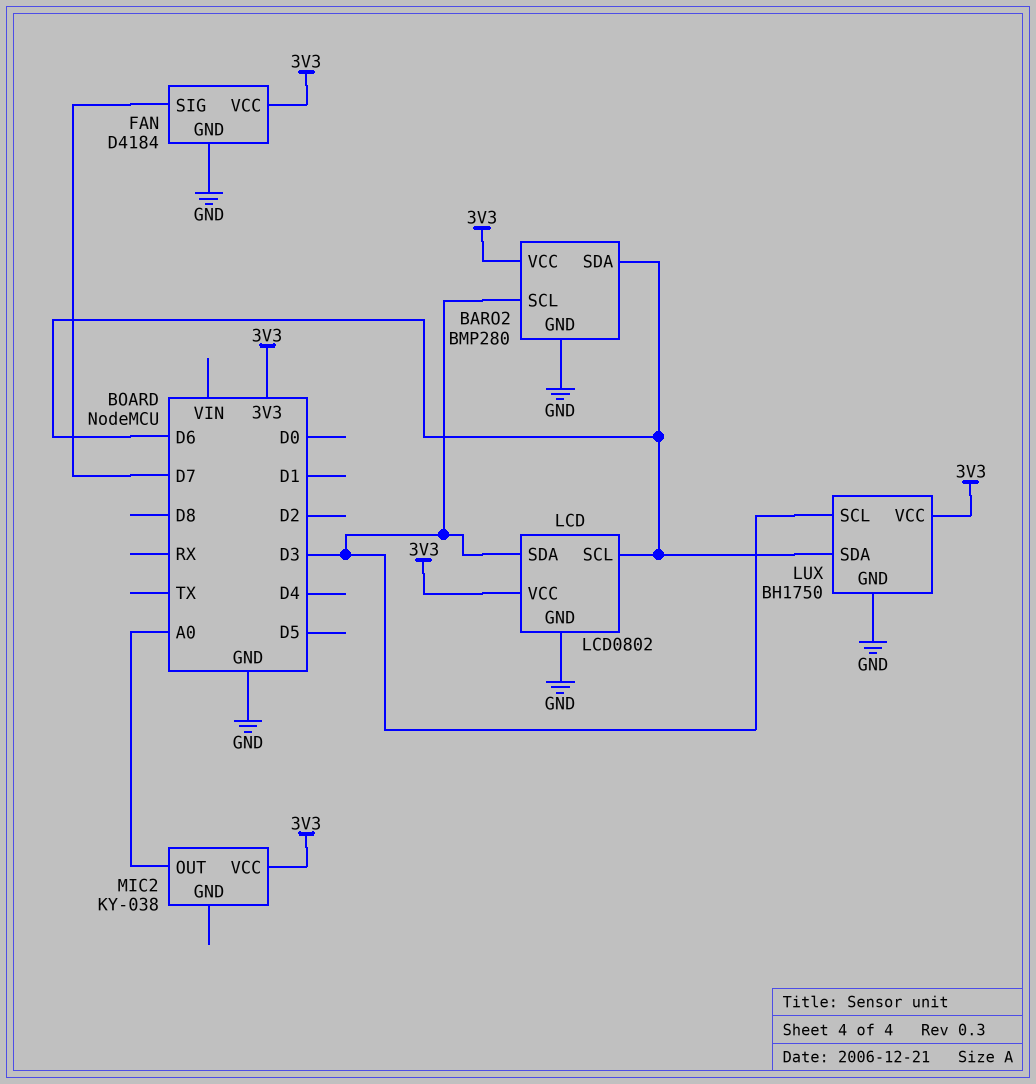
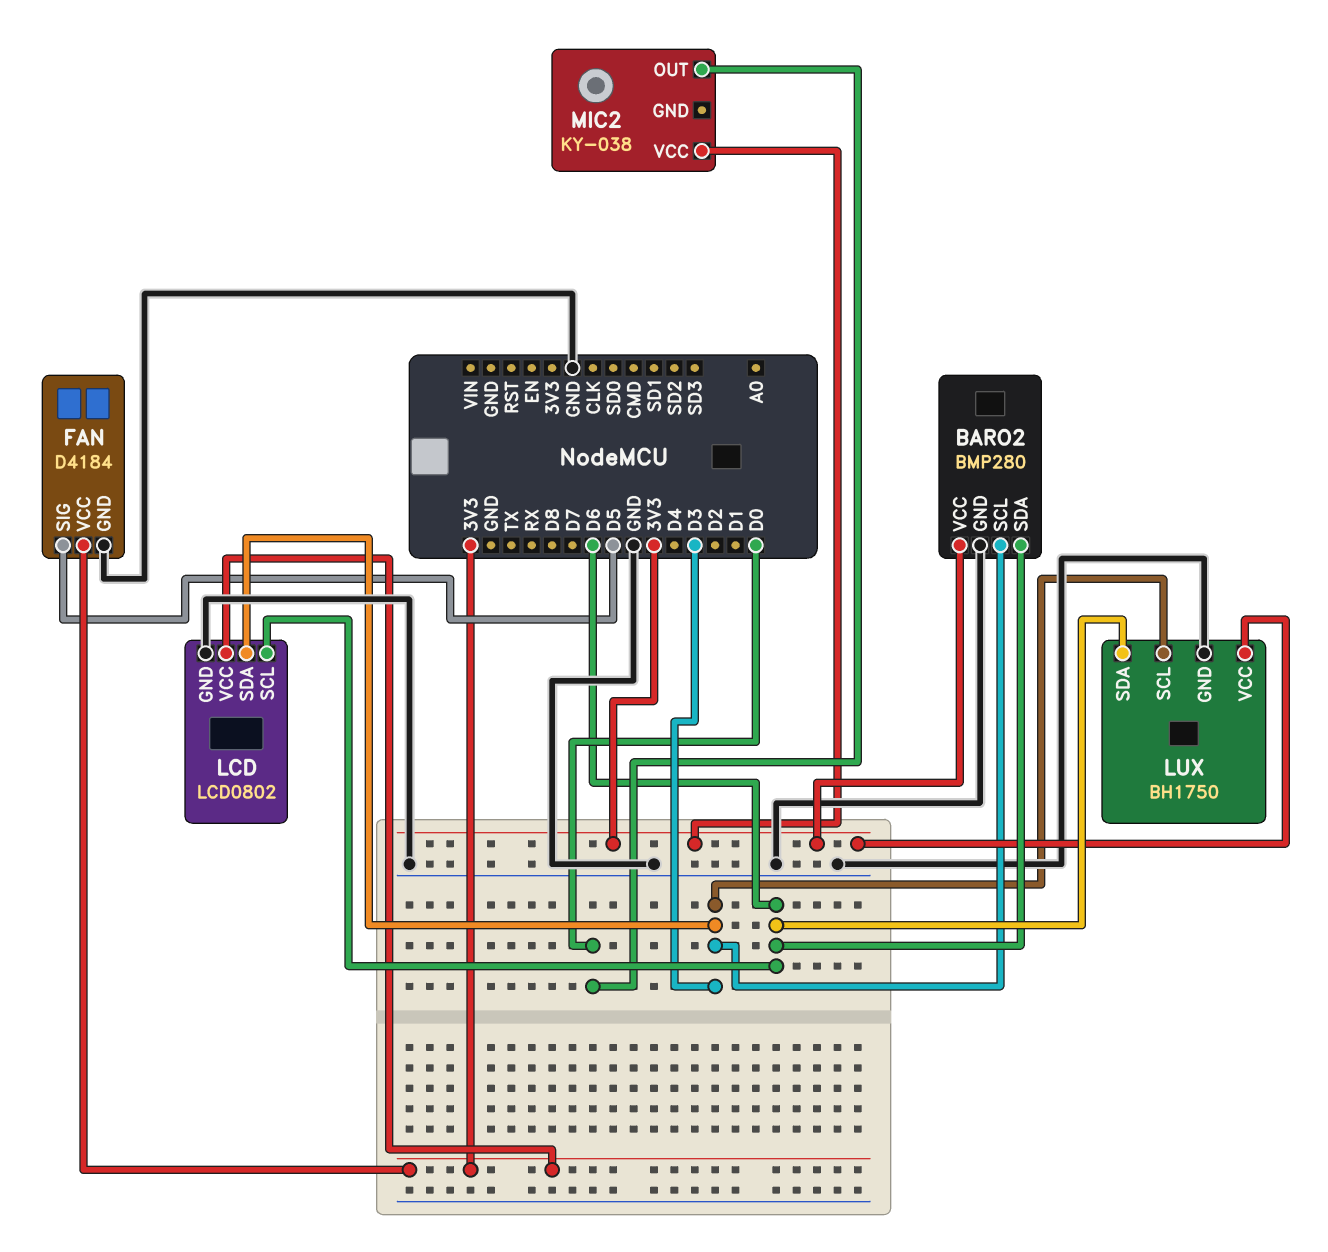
FAN pin SIG: D7 -> D5
MIC2 pin OUT: A0 -> D0

